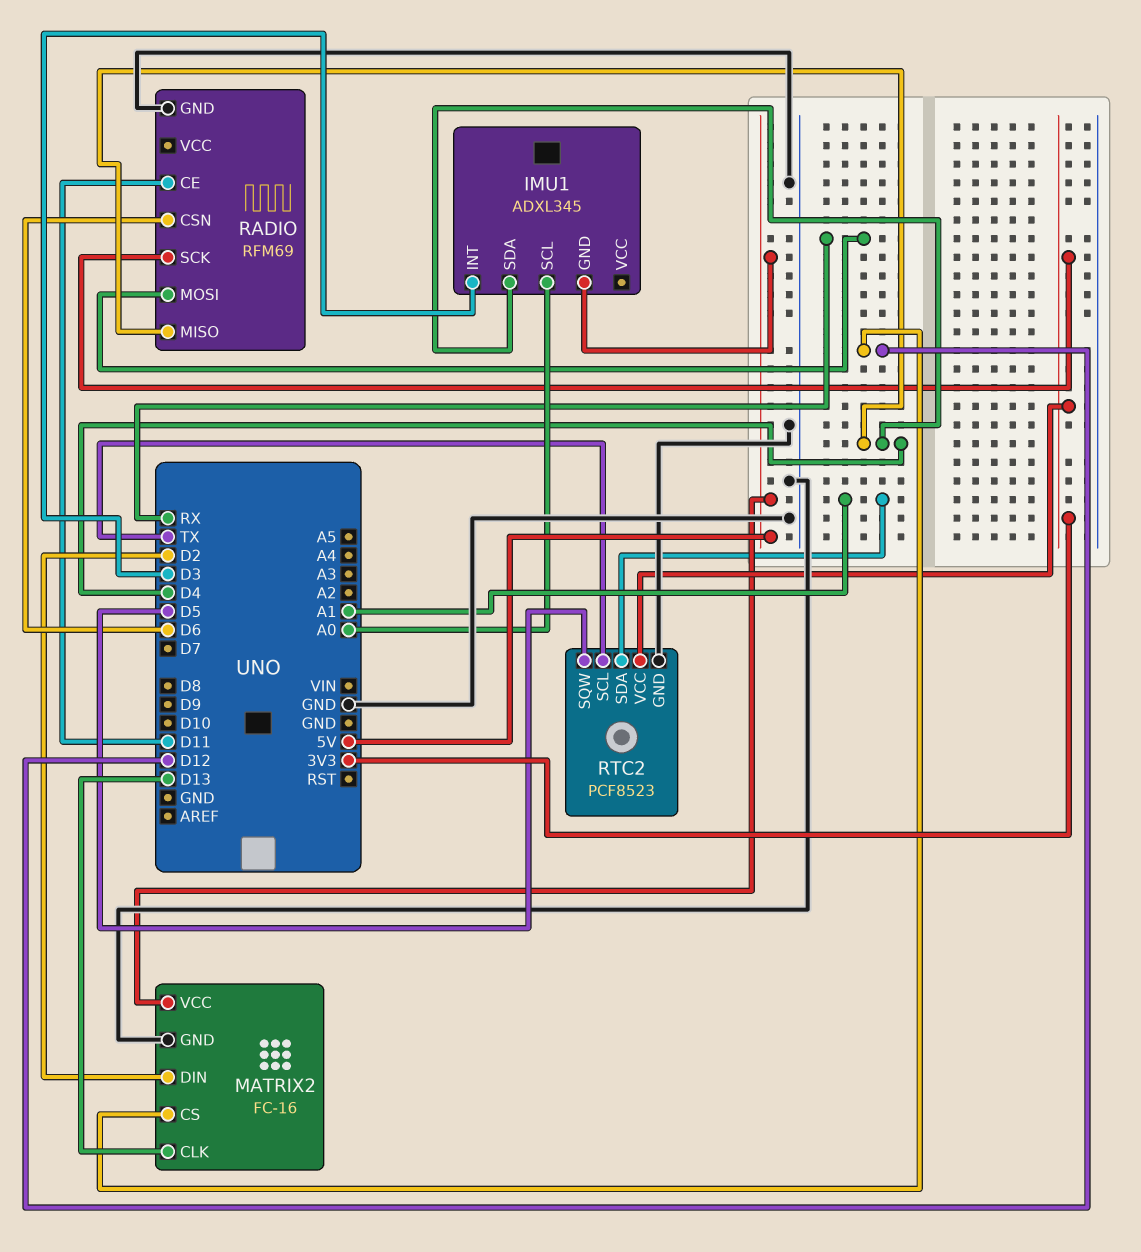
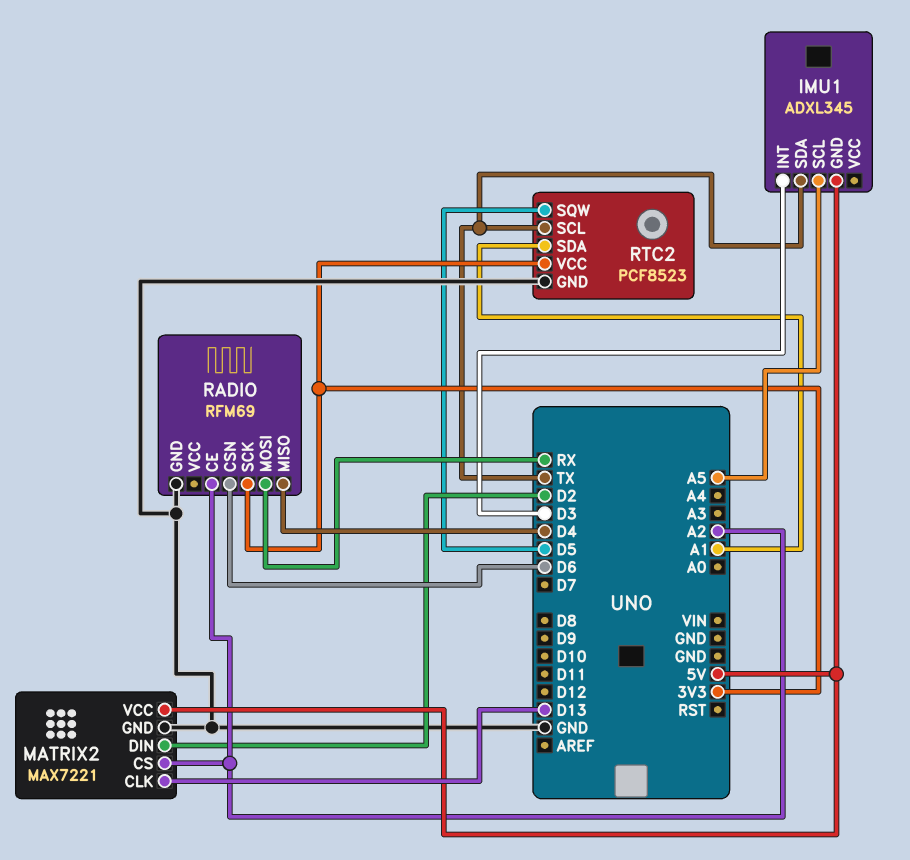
IMU1 pin SCL: A0 -> A5
IMU1 pin SDA: D4 -> TX
MATRIX2: FC-16 -> MAX7221
MATRIX2 pin CS: D12 -> A2
RADIO pin CE: D11 -> A2

